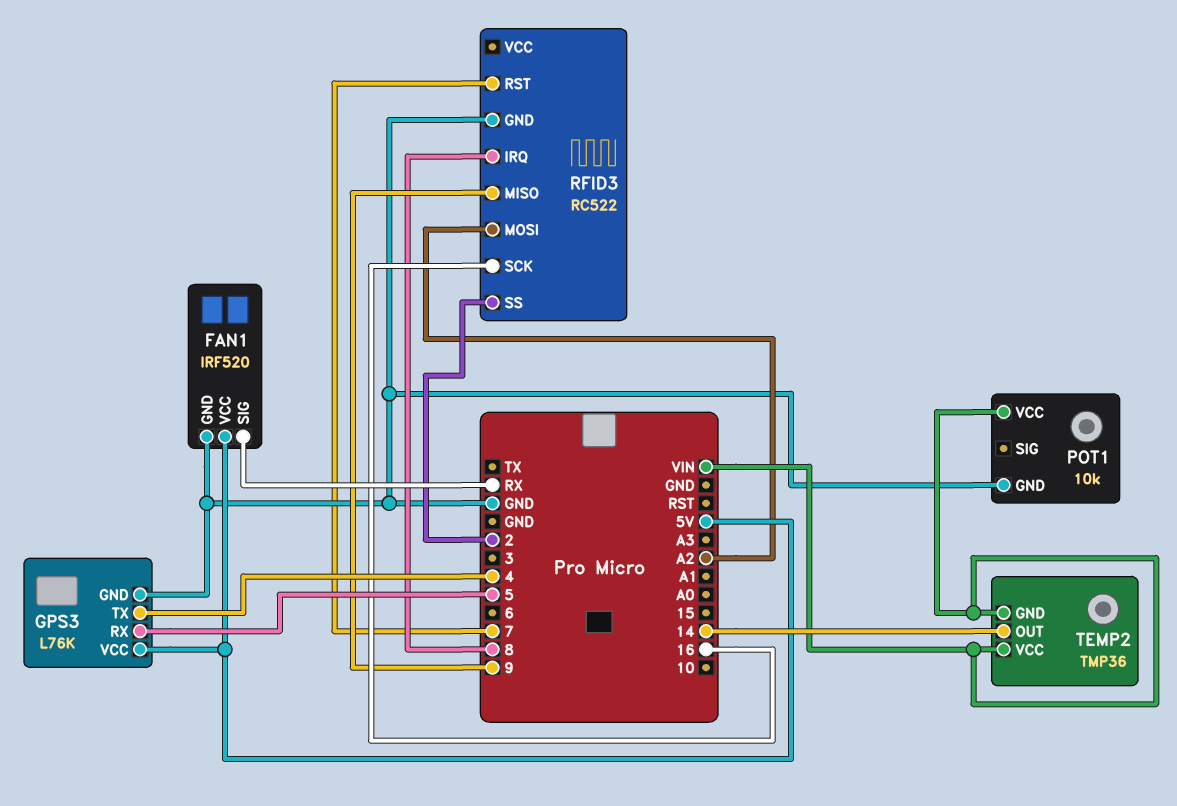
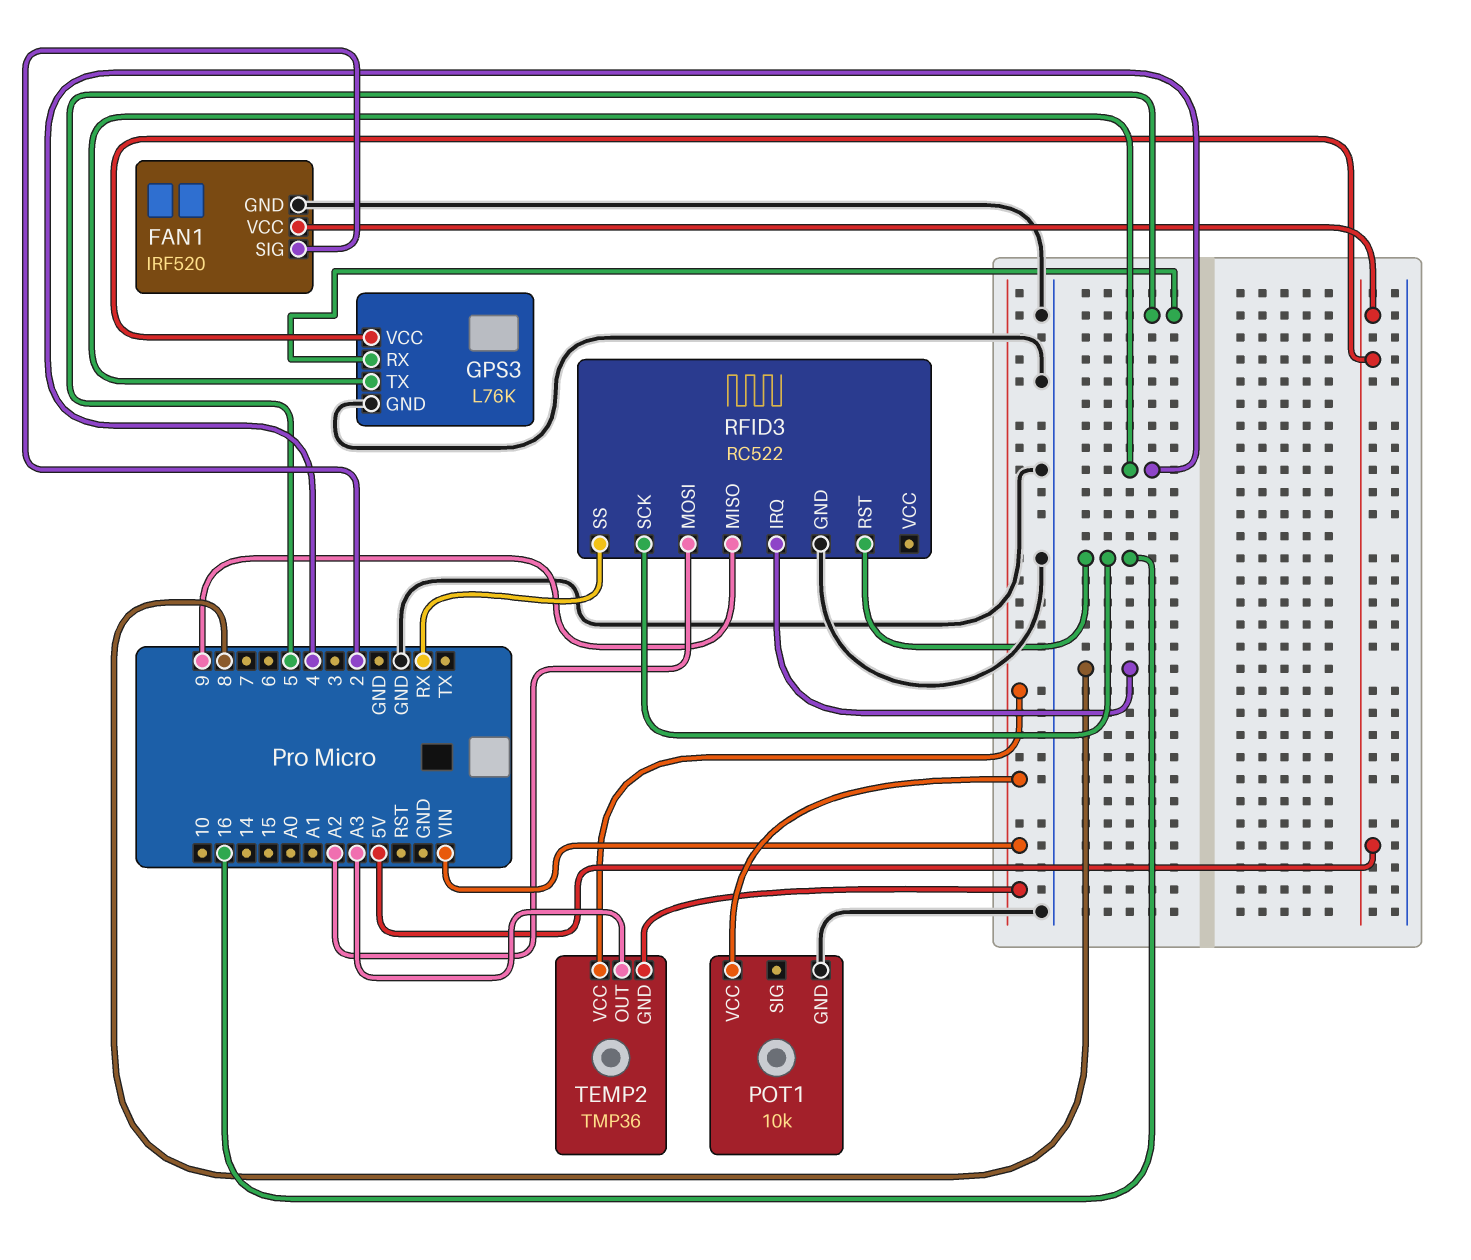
FAN1 pin SIG: RX -> 2
RFID3 pin RST: 7 -> 16
RFID3 pin SS: 2 -> RX
TEMP2 pin OUT: 14 -> A3

